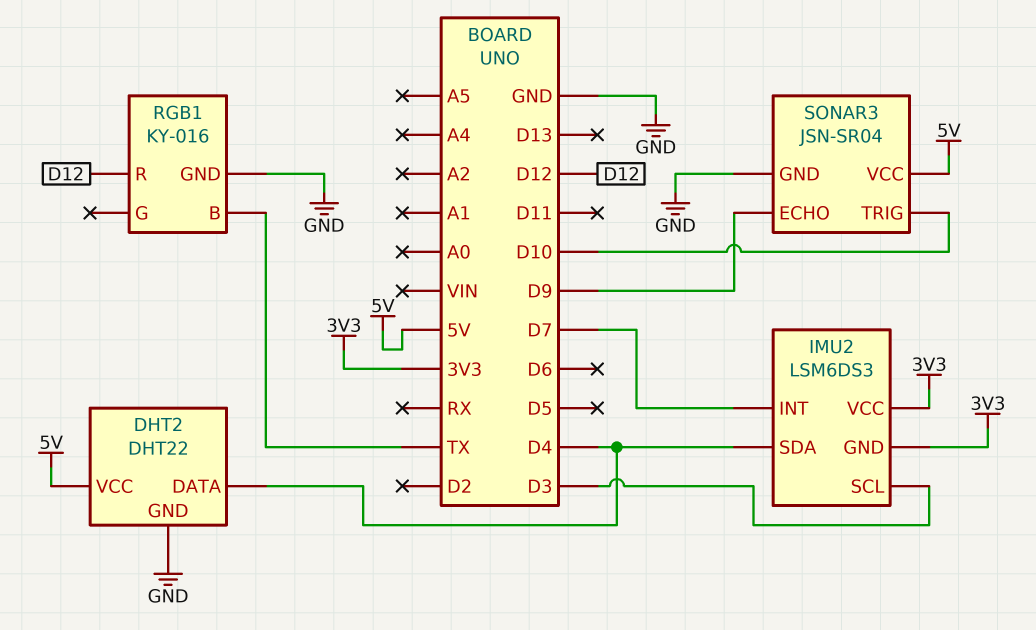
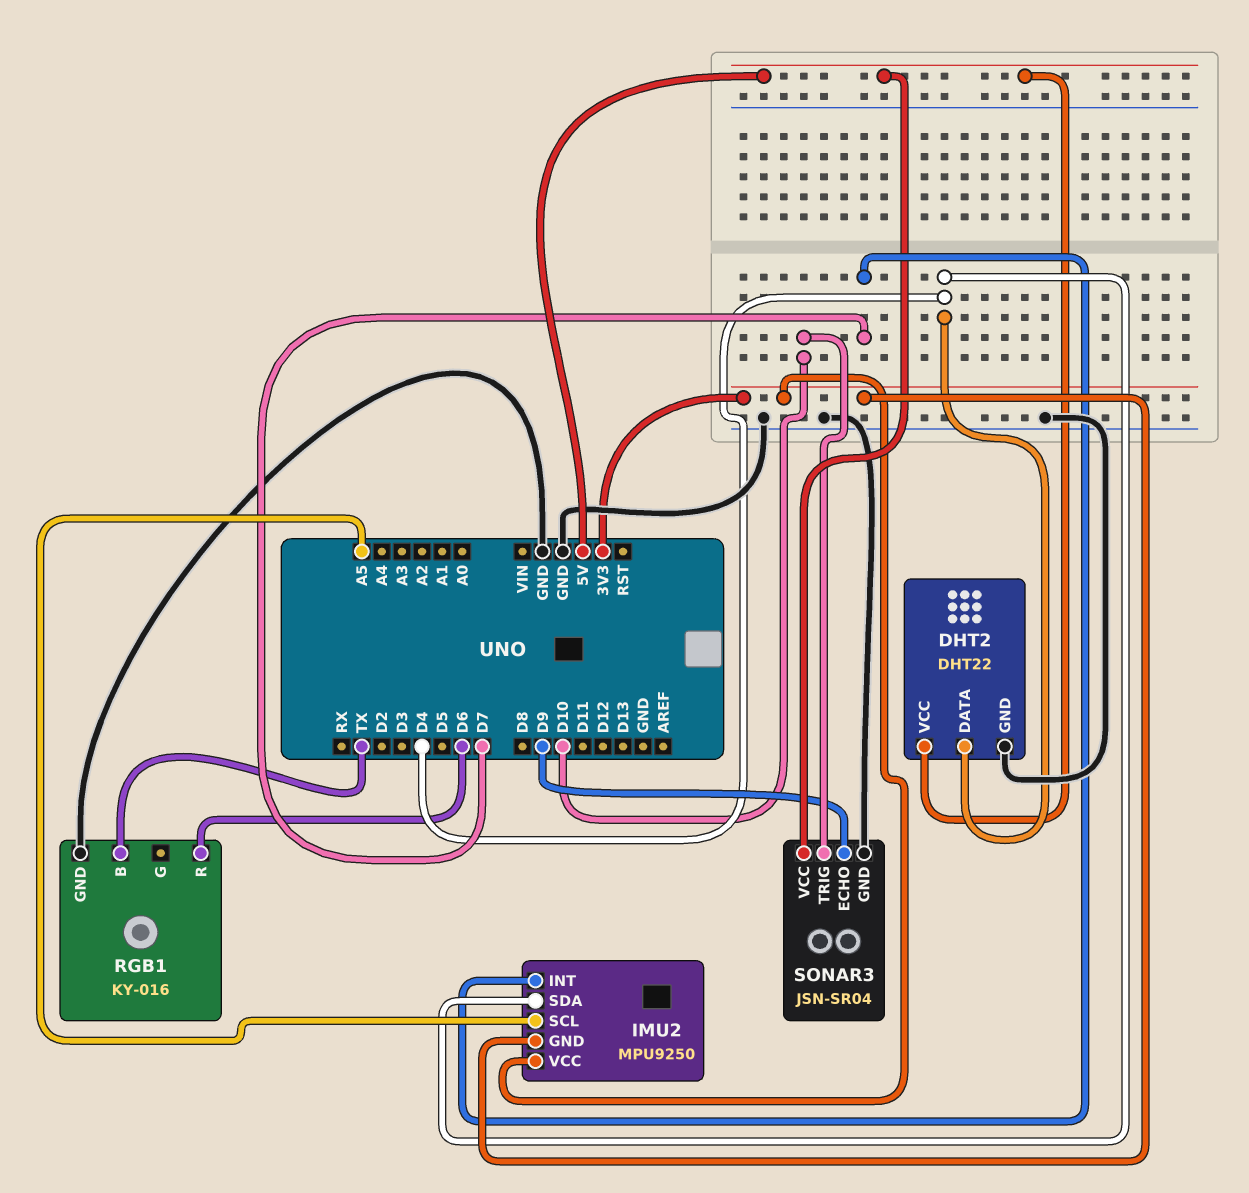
IMU2: LSM6DS3 -> MPU9250
IMU2 pin SCL: D3 -> A5
RGB1 pin R: D12 -> D6

